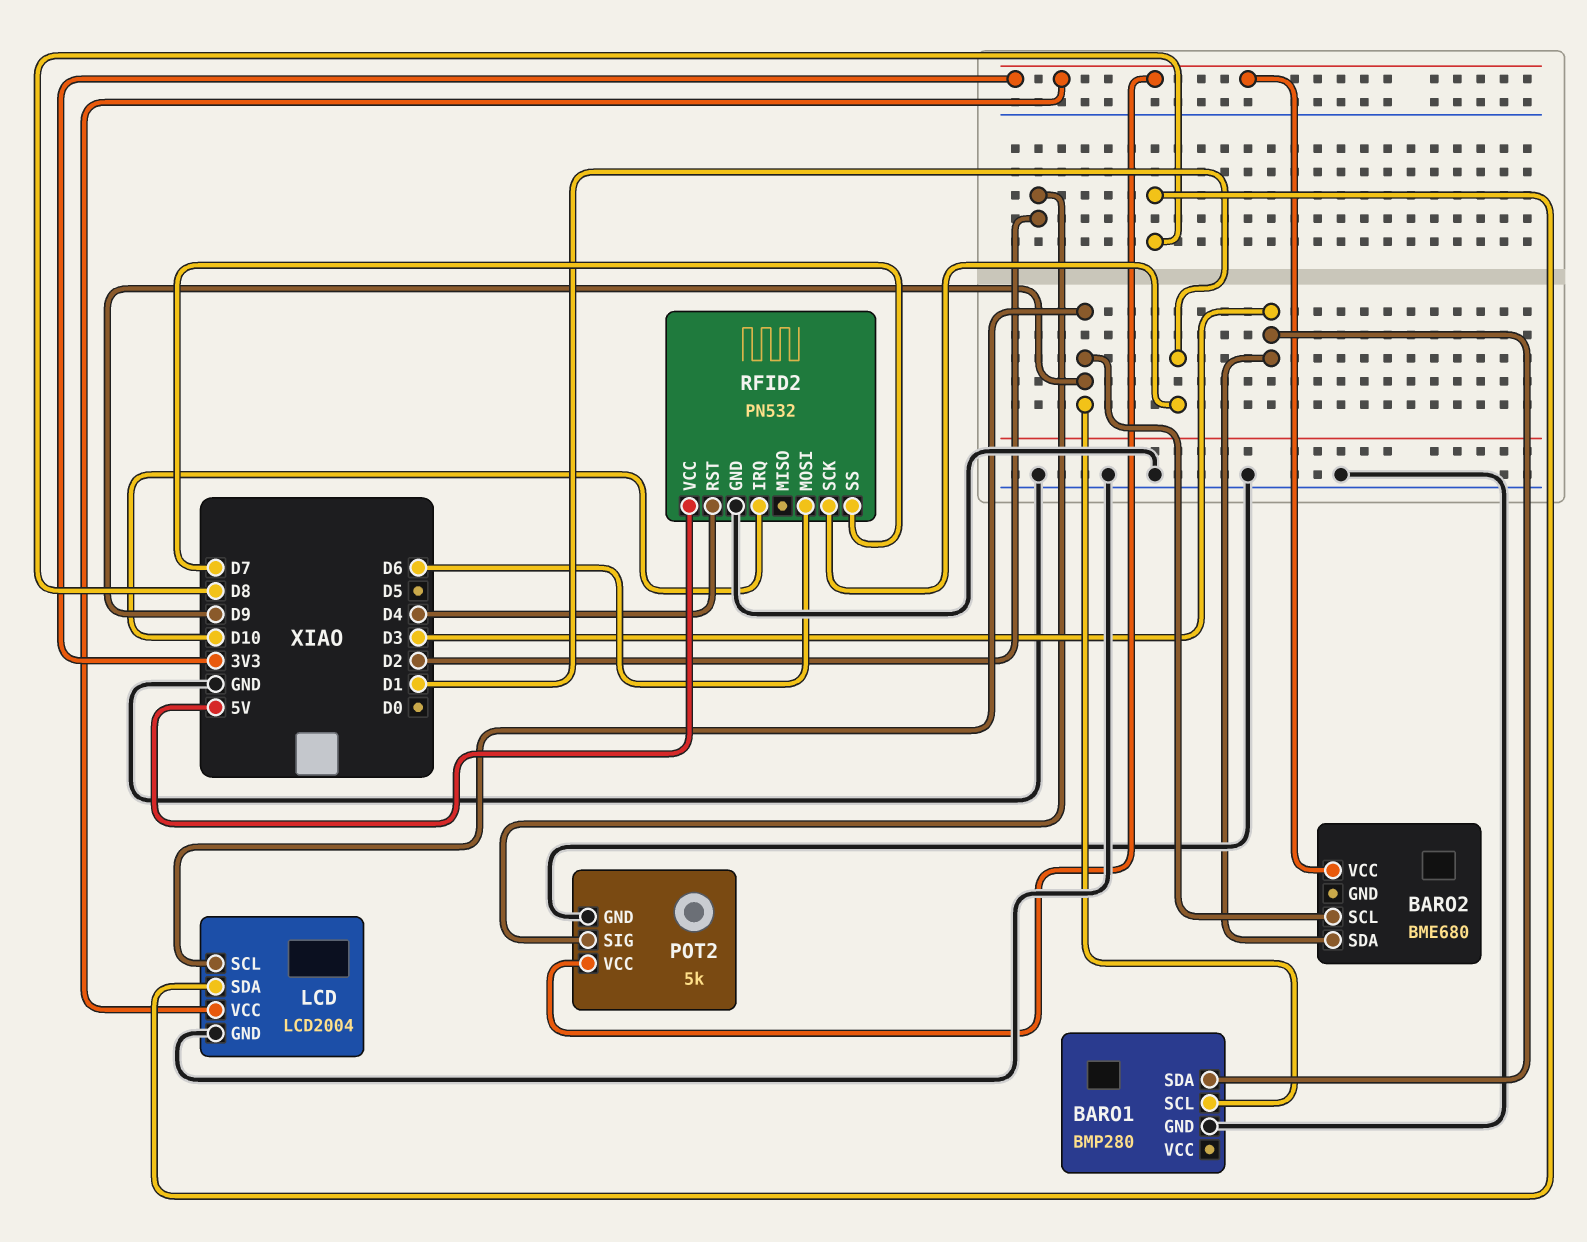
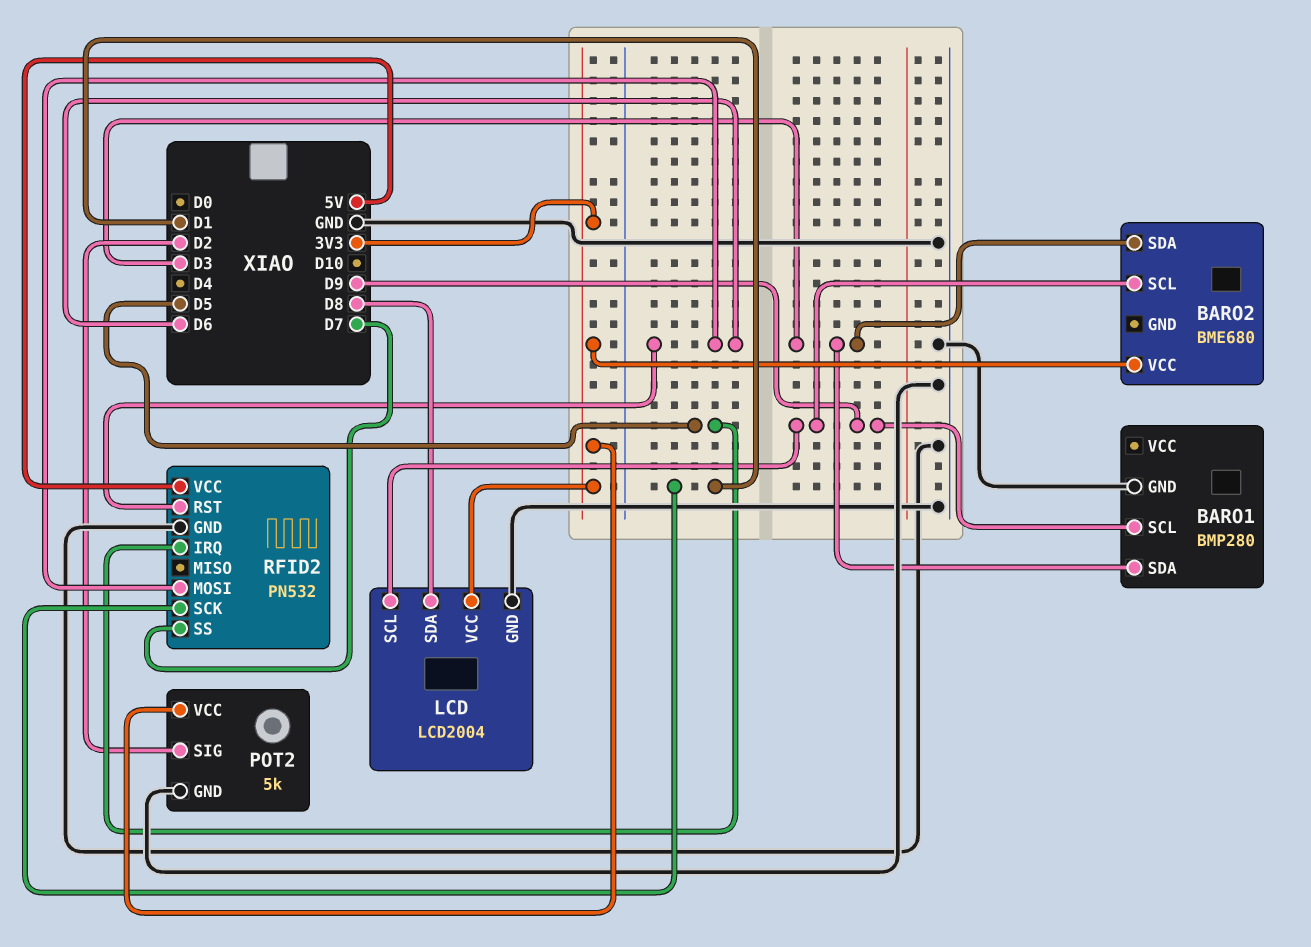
RFID2 pin IRQ: D10 -> D5
RFID2 pin RST: D4 -> D6

